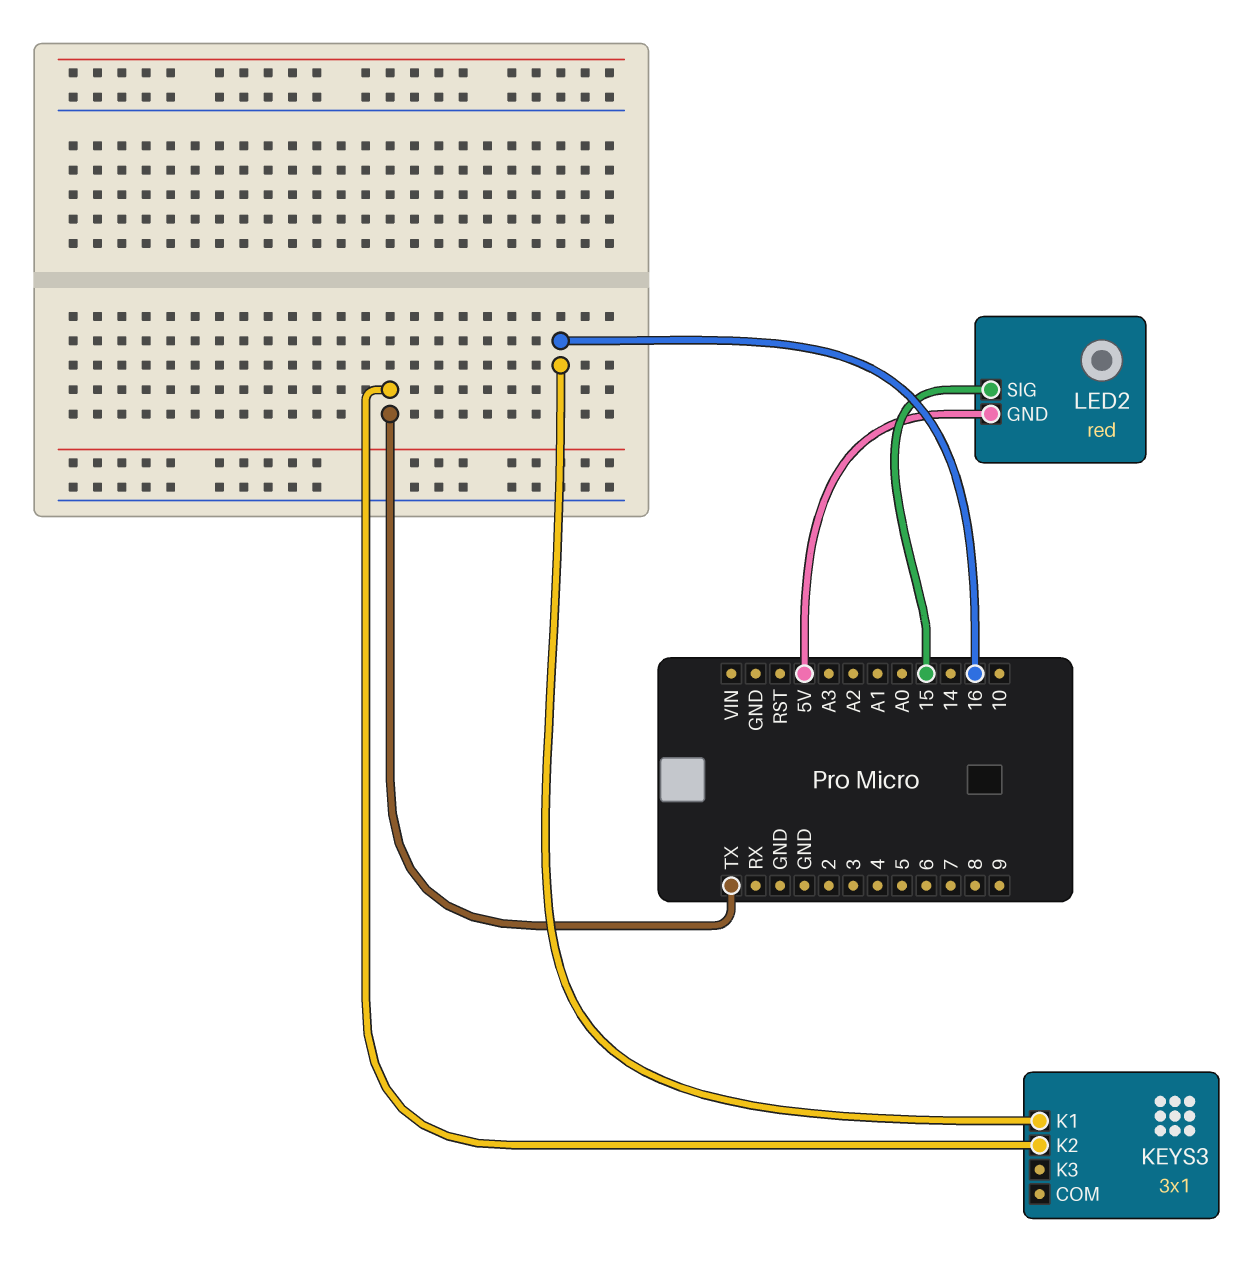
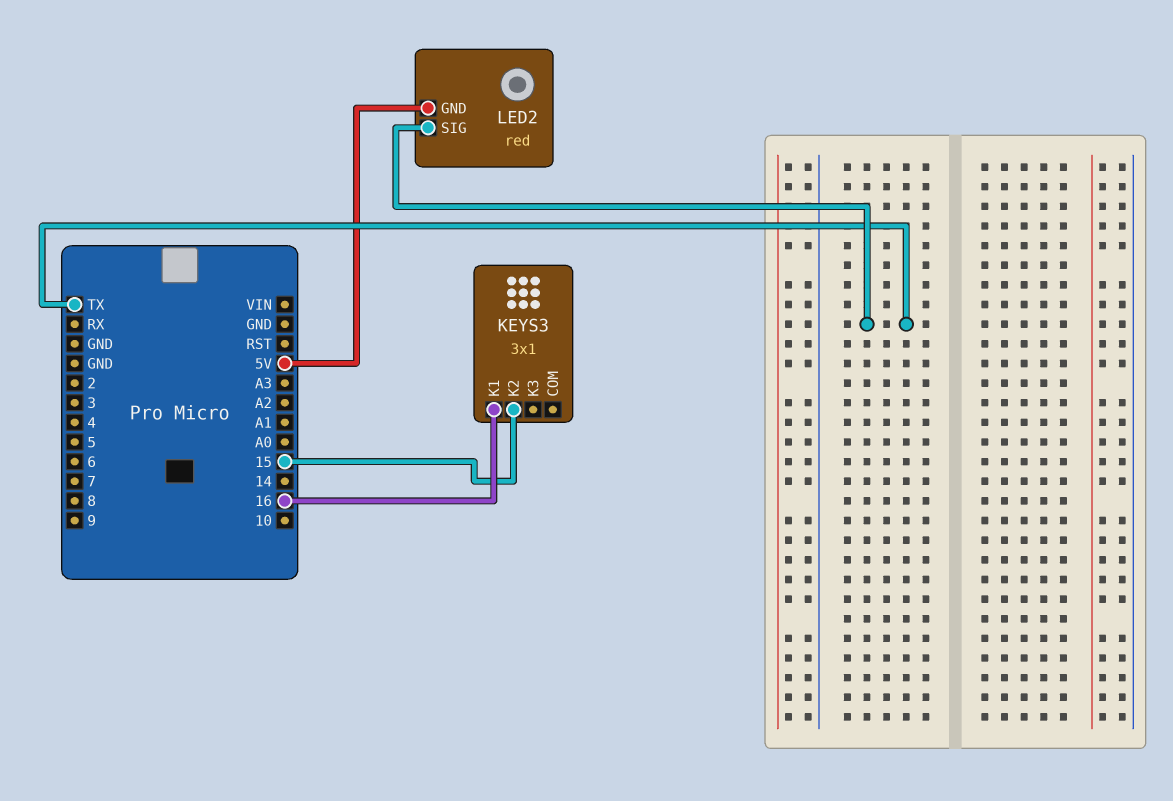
KEYS3 pin K2: TX -> 15
LED2 pin SIG: 15 -> TX

